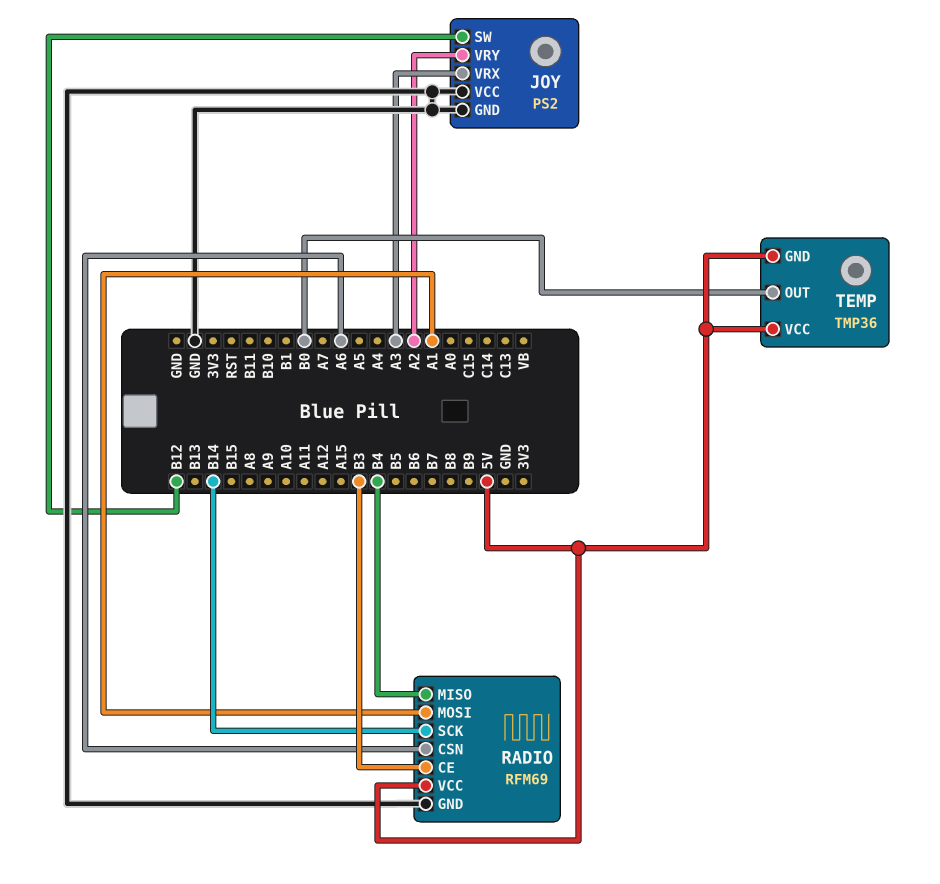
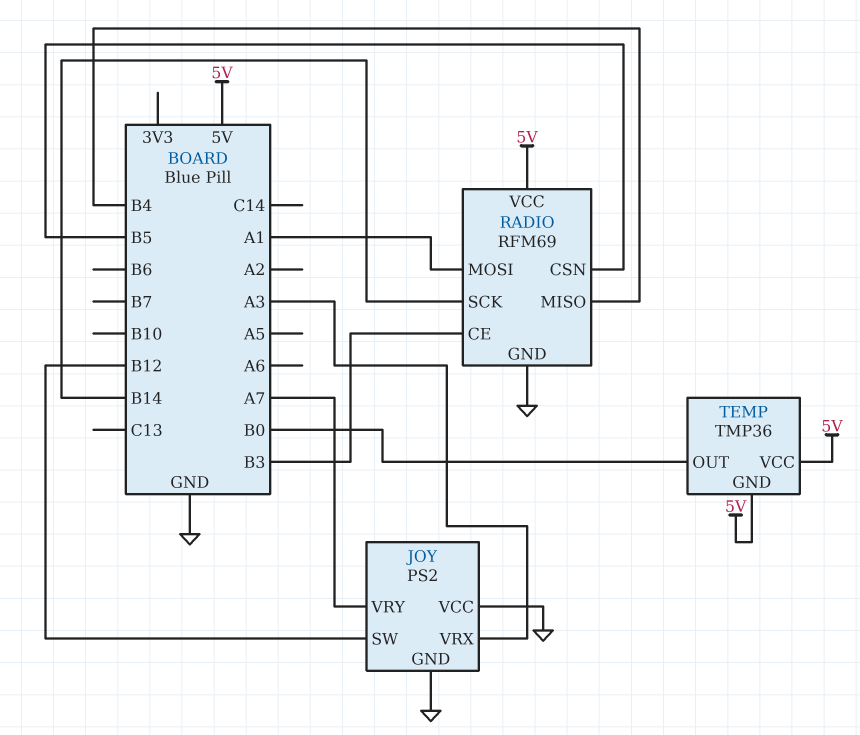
JOY pin VRY: A2 -> A7
RADIO pin CSN: A6 -> B5

